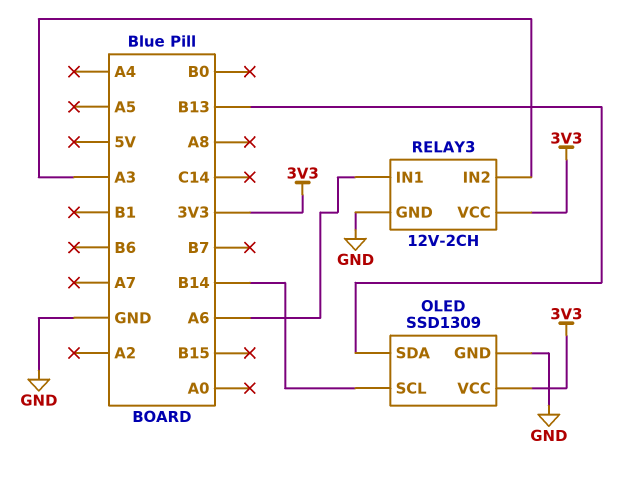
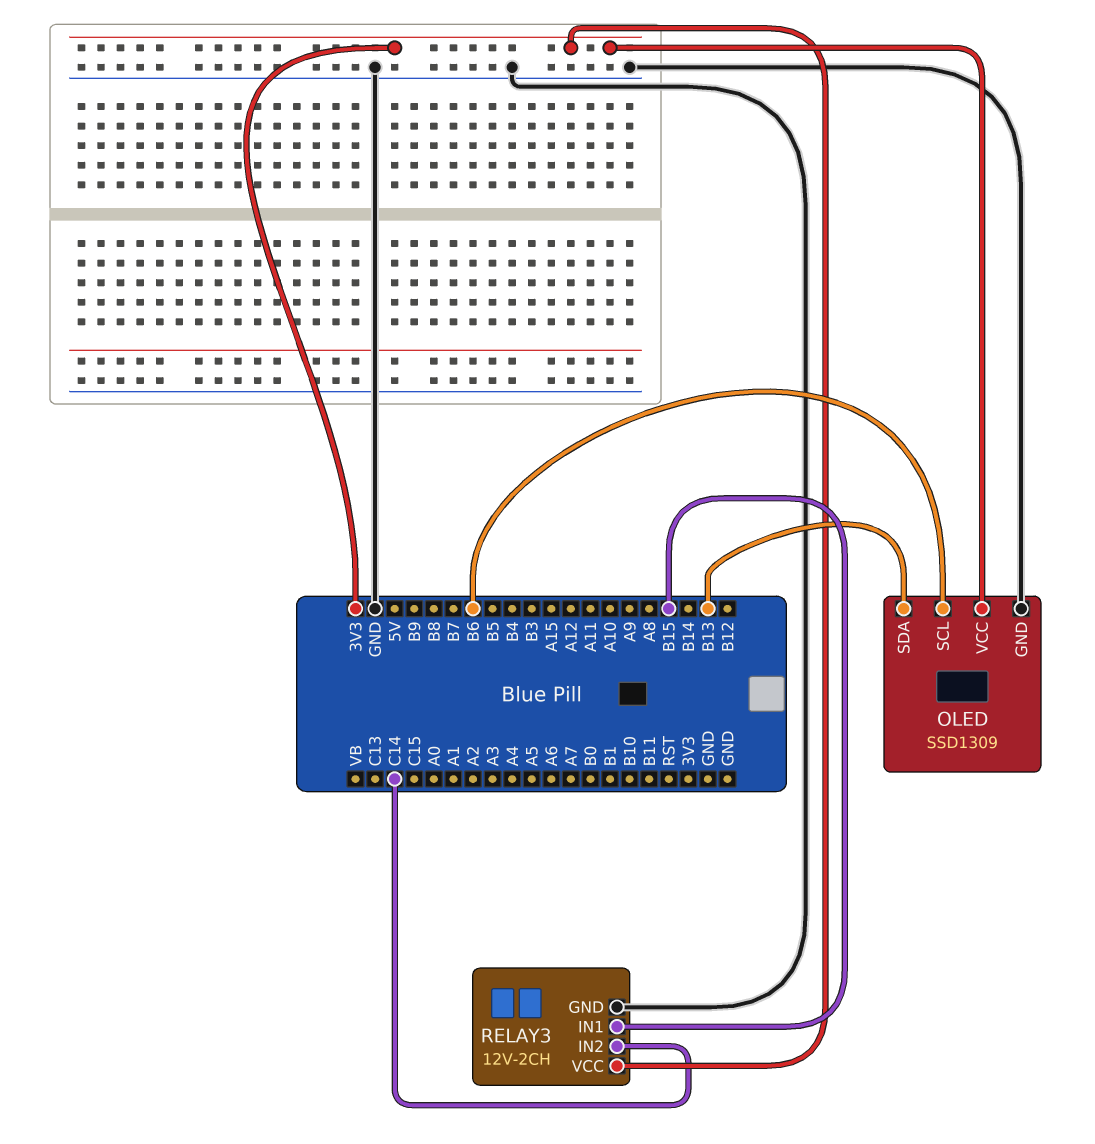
OLED pin SCL: B14 -> B6
RELAY3 pin IN1: A6 -> B15
RELAY3 pin IN2: A3 -> C14

